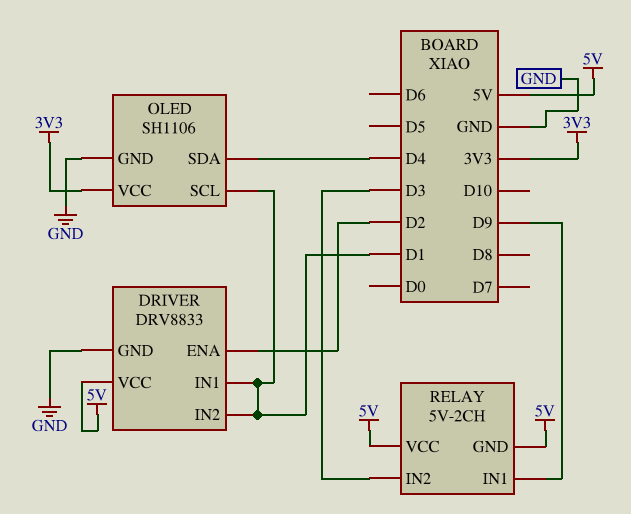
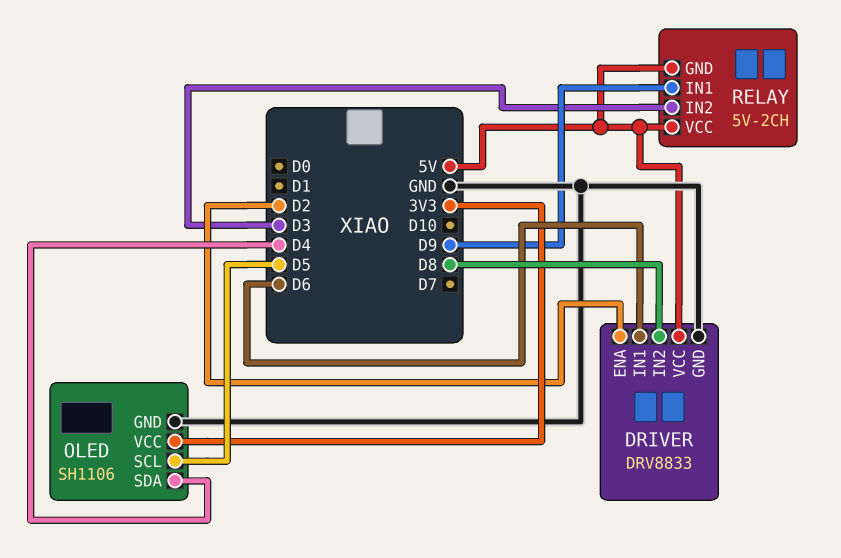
DRIVER pin IN1: D1 -> D6
DRIVER pin IN2: D1 -> D8
OLED pin SCL: D1 -> D5

